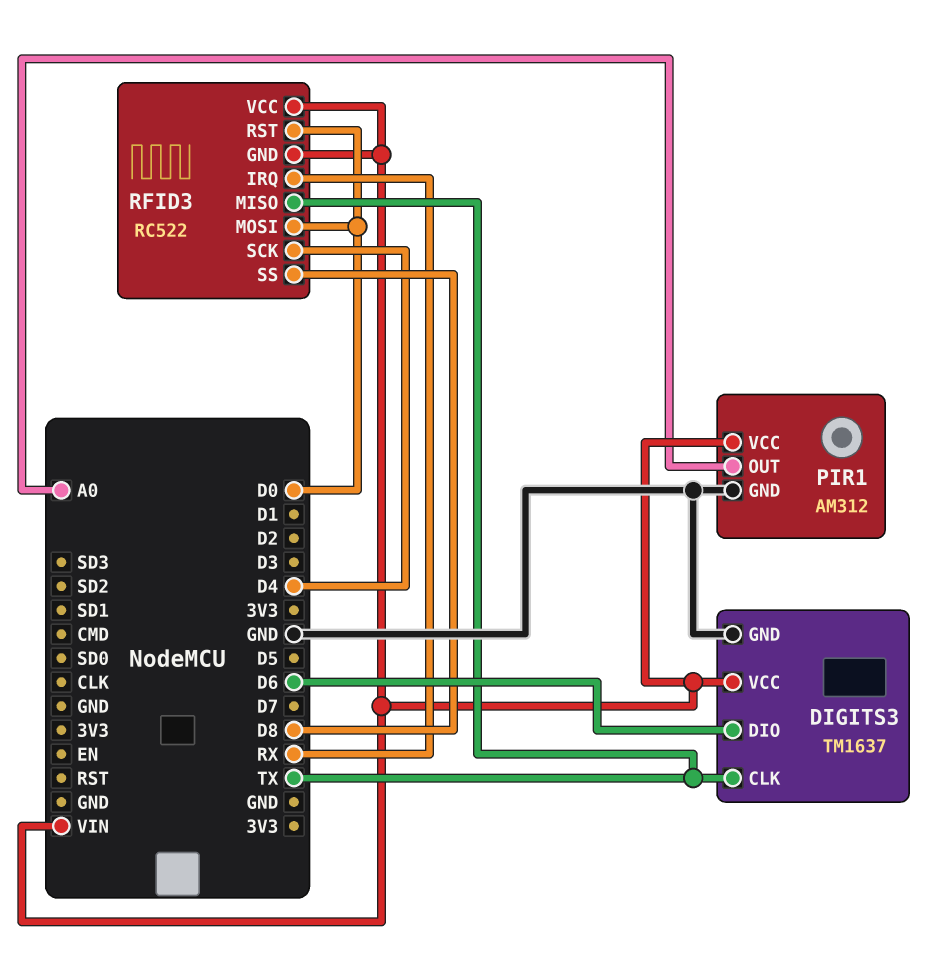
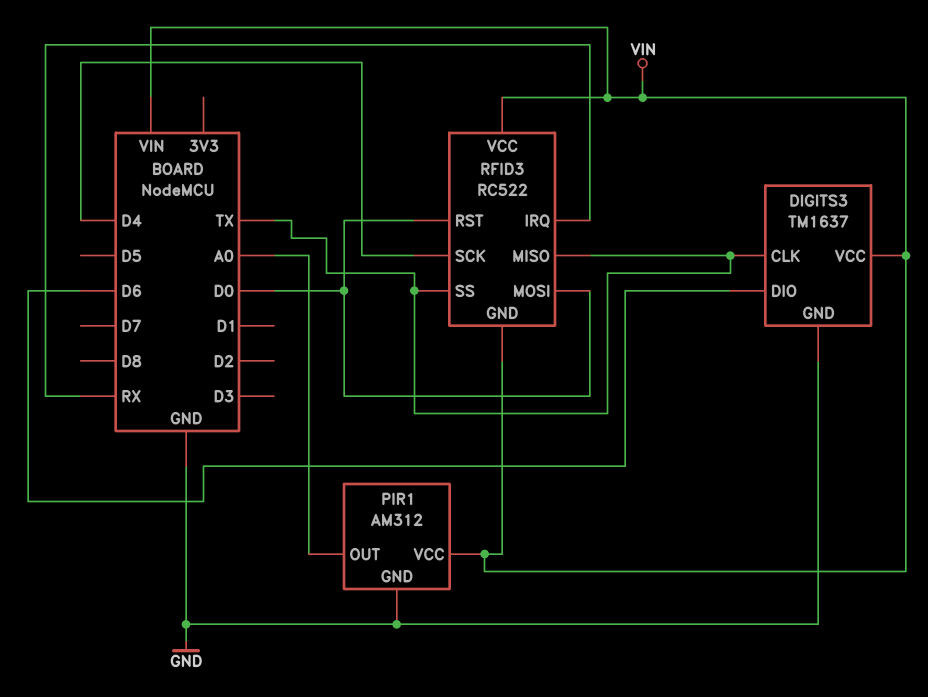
RFID3 pin SS: D8 -> TX

